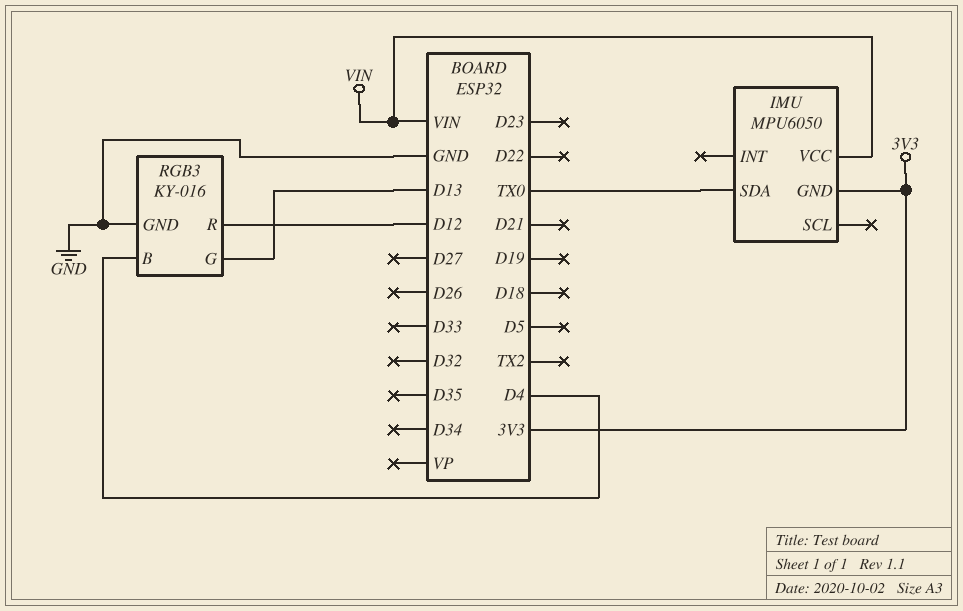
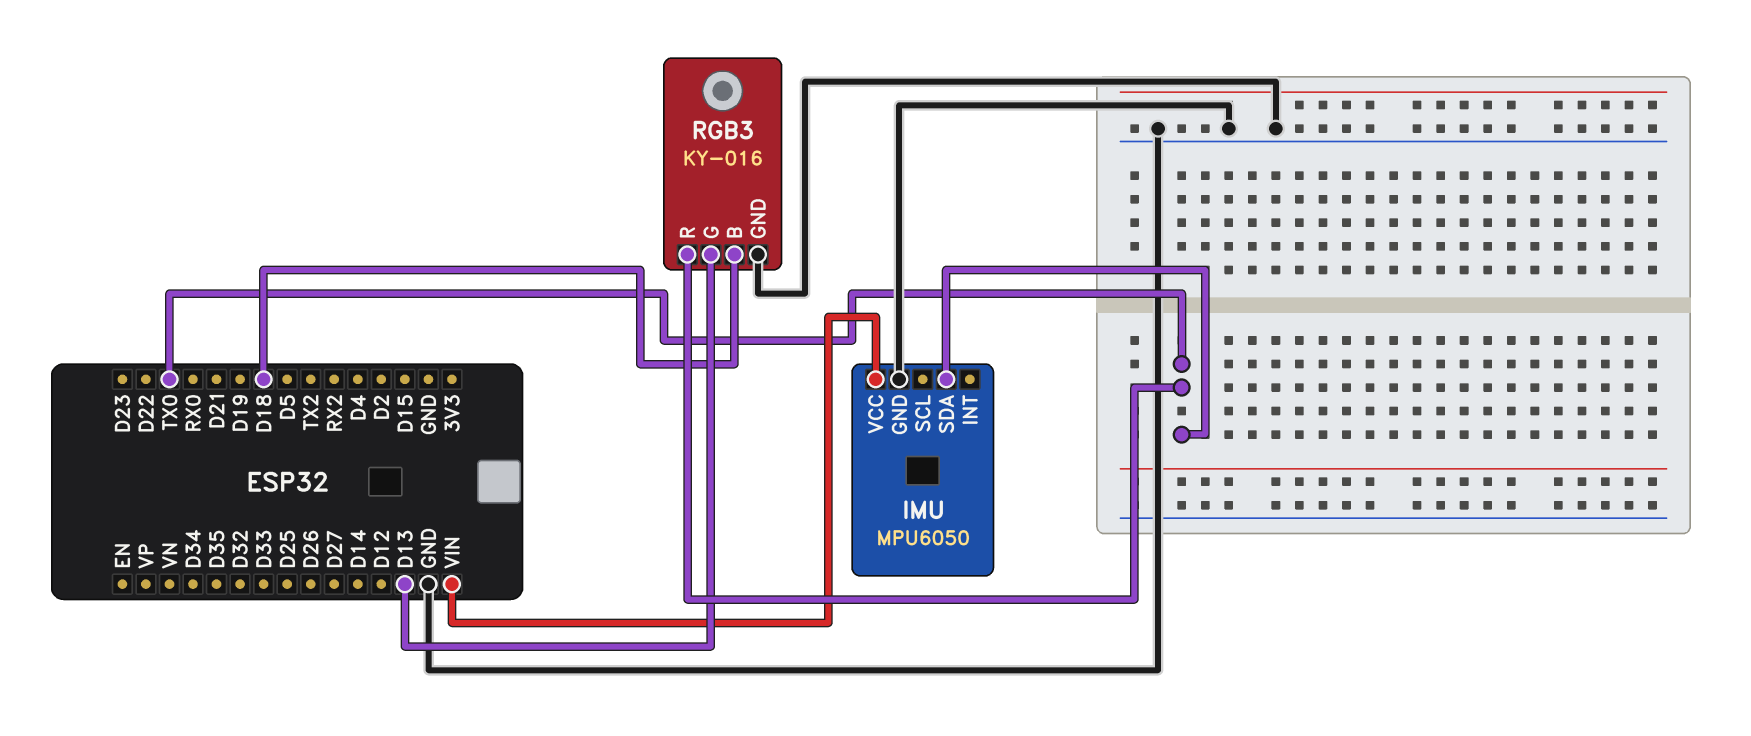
IMU pin GND: 3V3 -> GND
RGB3 pin B: D4 -> D18
RGB3 pin R: D12 -> TX0

